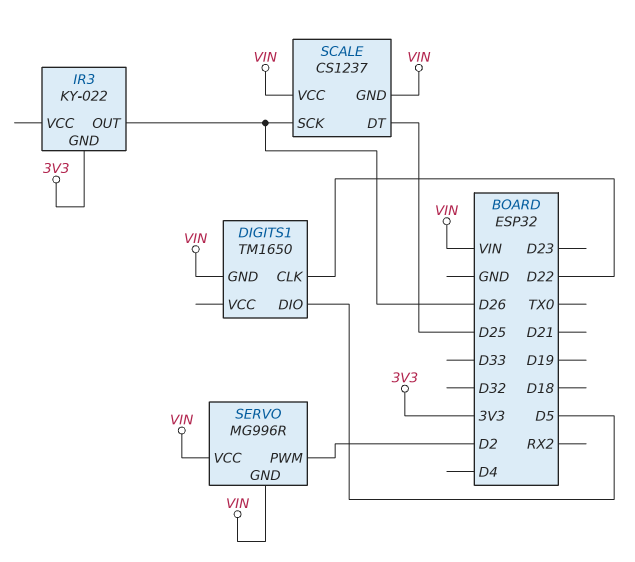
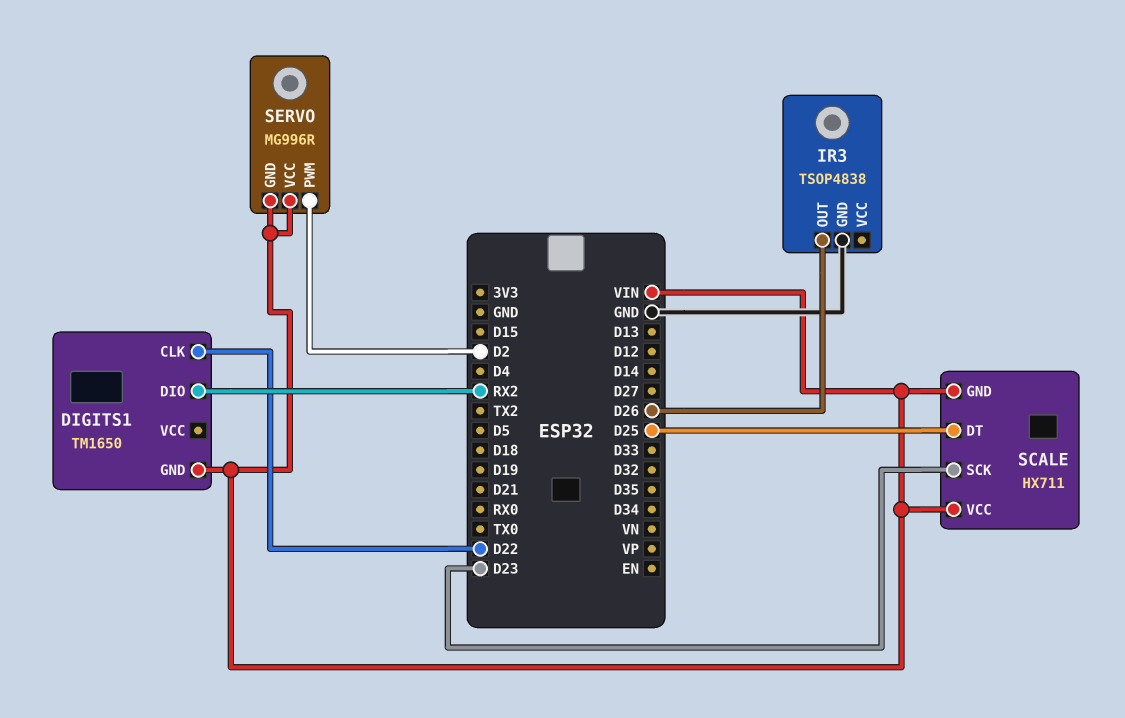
DIGITS1 pin DIO: D5 -> RX2
IR3: KY-022 -> TSOP4838
IR3 pin GND: 3V3 -> GND
SCALE: CS1237 -> HX711
SCALE pin SCK: D26 -> D23

